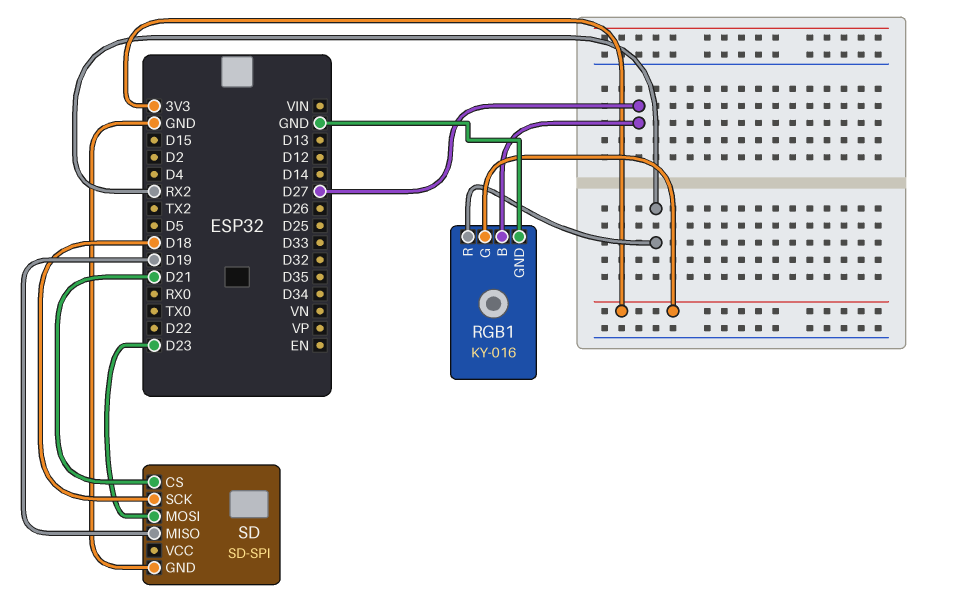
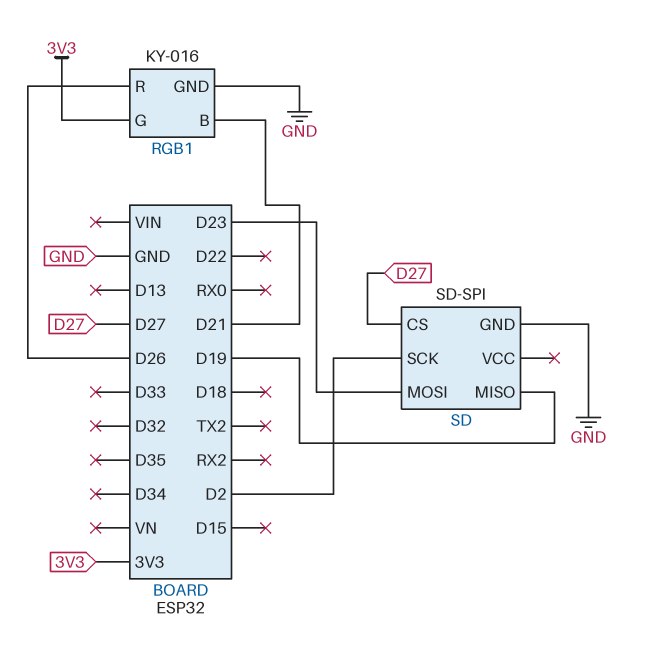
RGB1 pin B: D27 -> D21
RGB1 pin R: RX2 -> D26
SD pin CS: D21 -> D27
SD pin SCK: D18 -> D2

